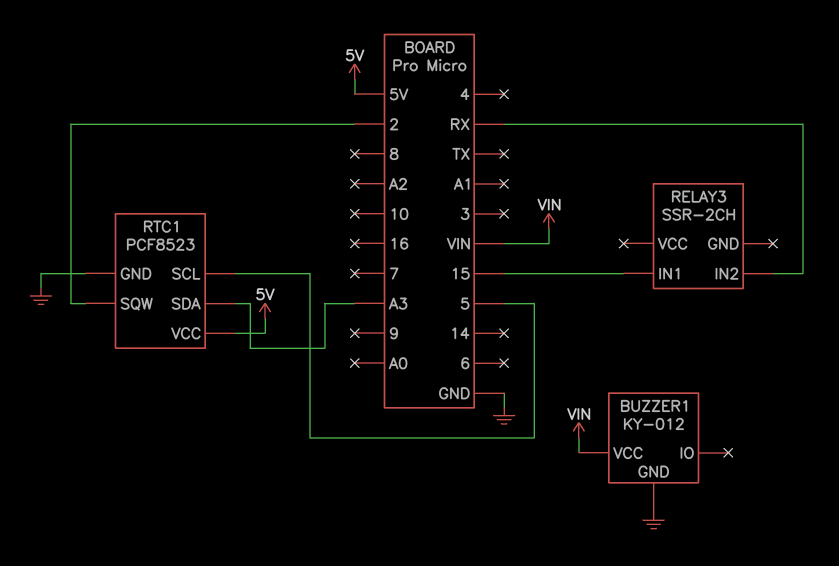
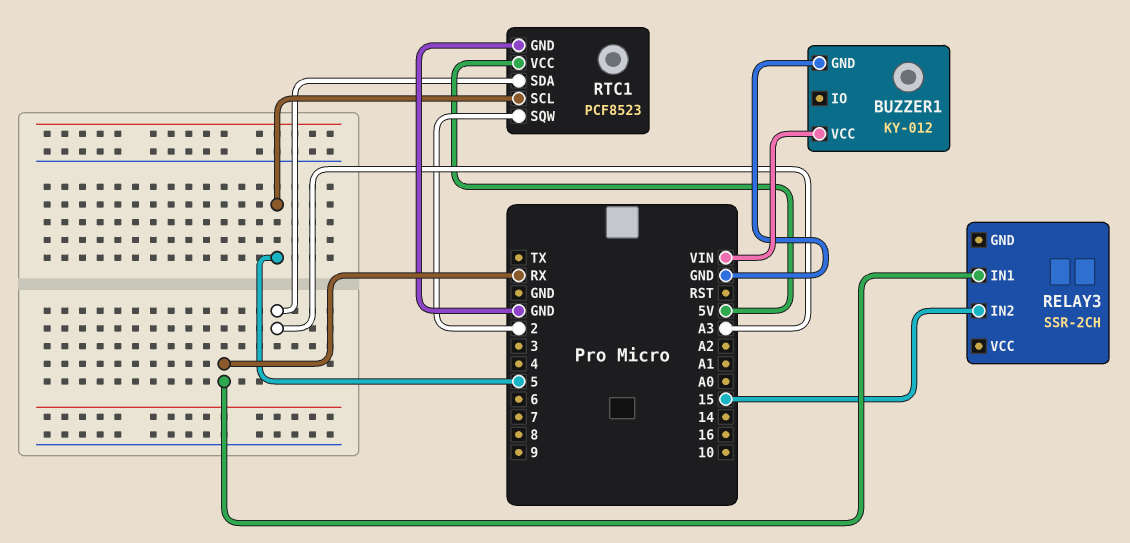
RELAY3 pin IN1: 15 -> RX
RELAY3 pin IN2: RX -> 15

